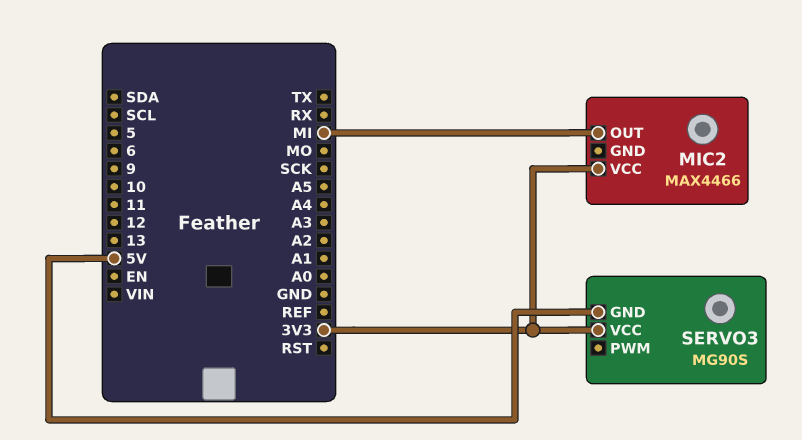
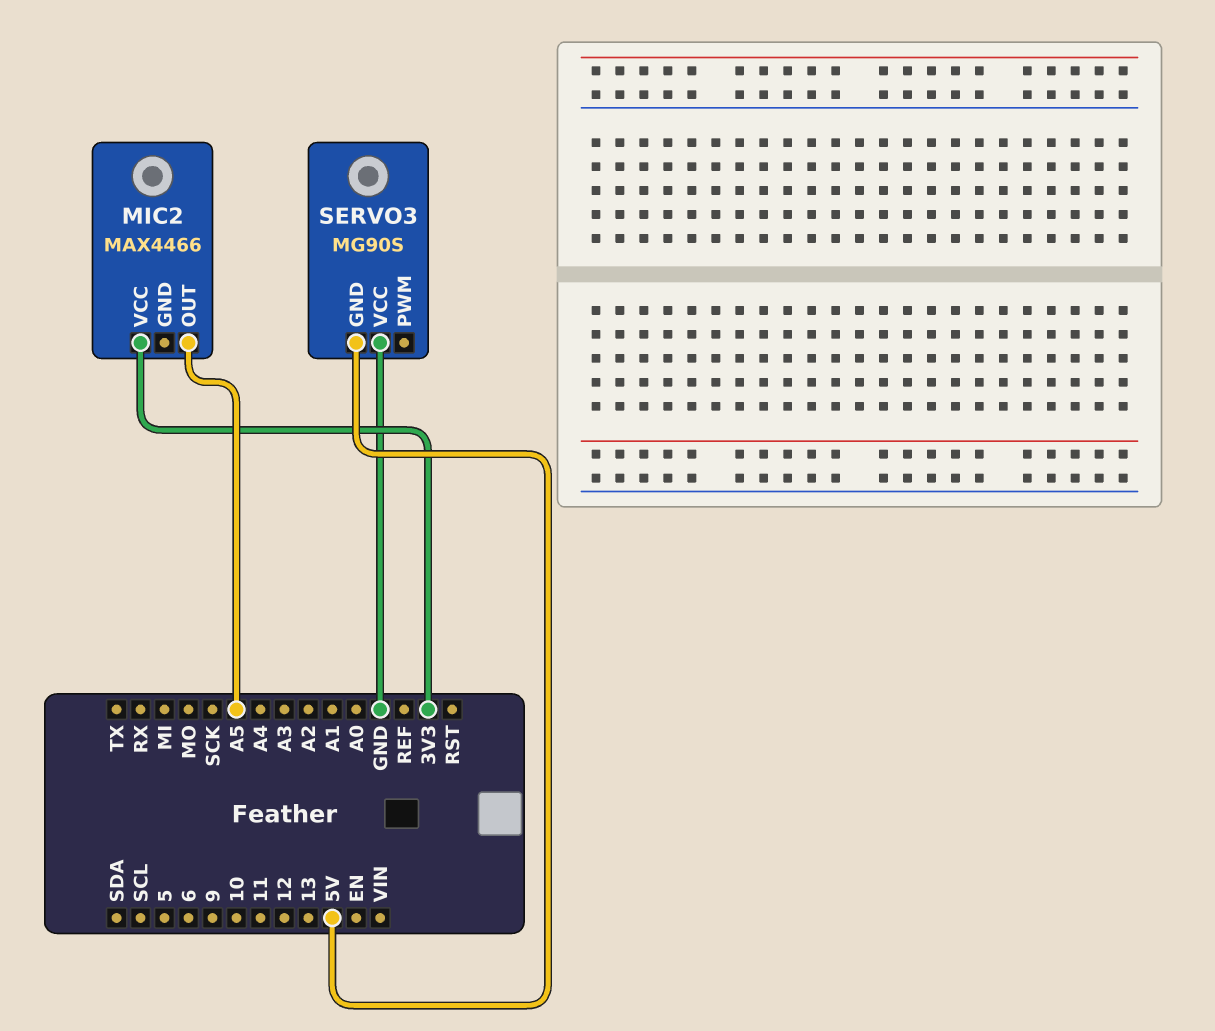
MIC2 pin OUT: MI -> A5
SERVO3 pin VCC: 3V3 -> GND

